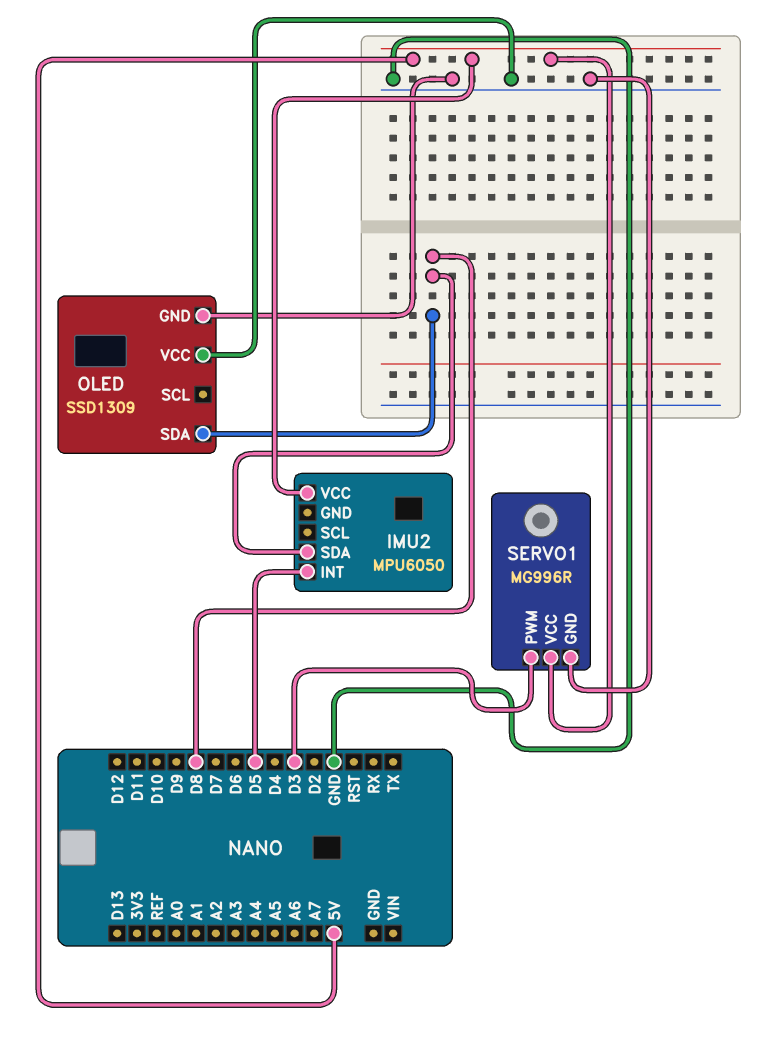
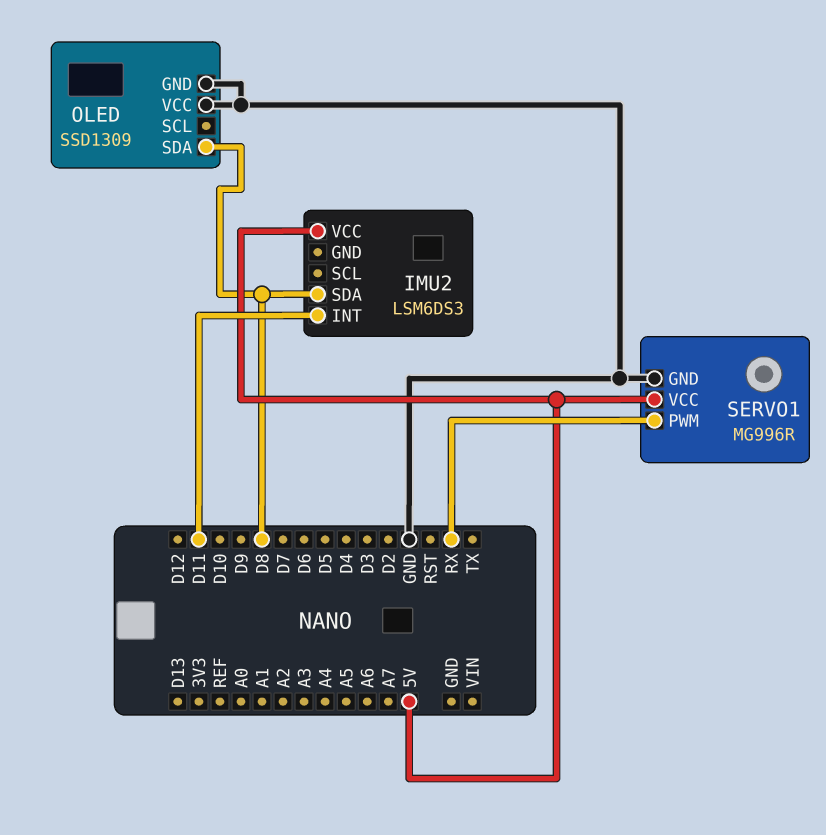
IMU2: MPU6050 -> LSM6DS3
IMU2 pin INT: D5 -> D11
SERVO1 pin PWM: D3 -> RX

